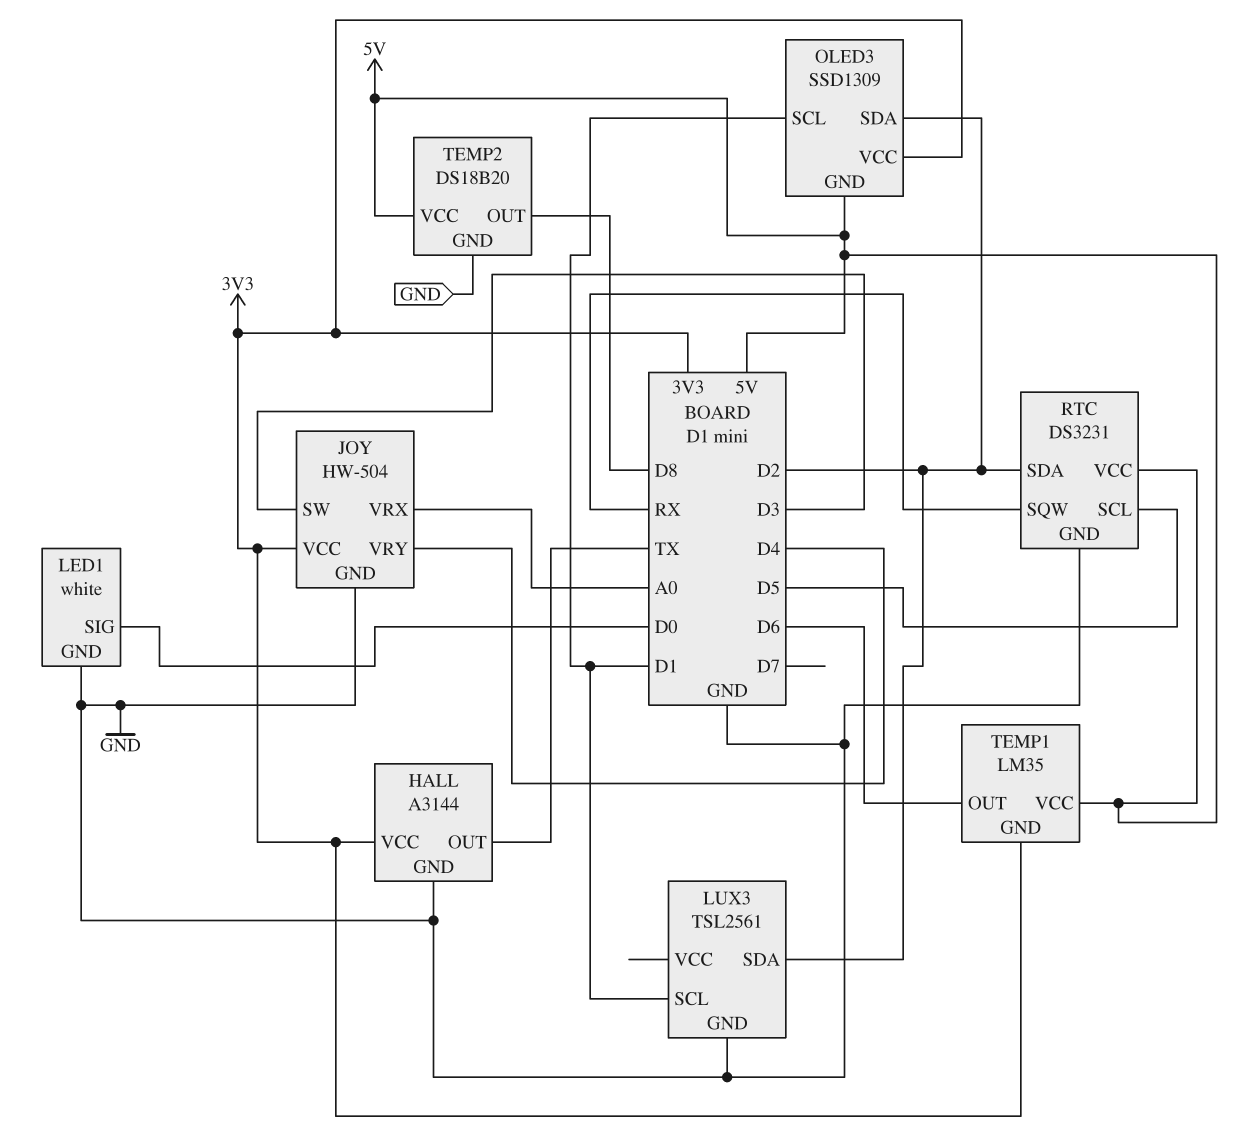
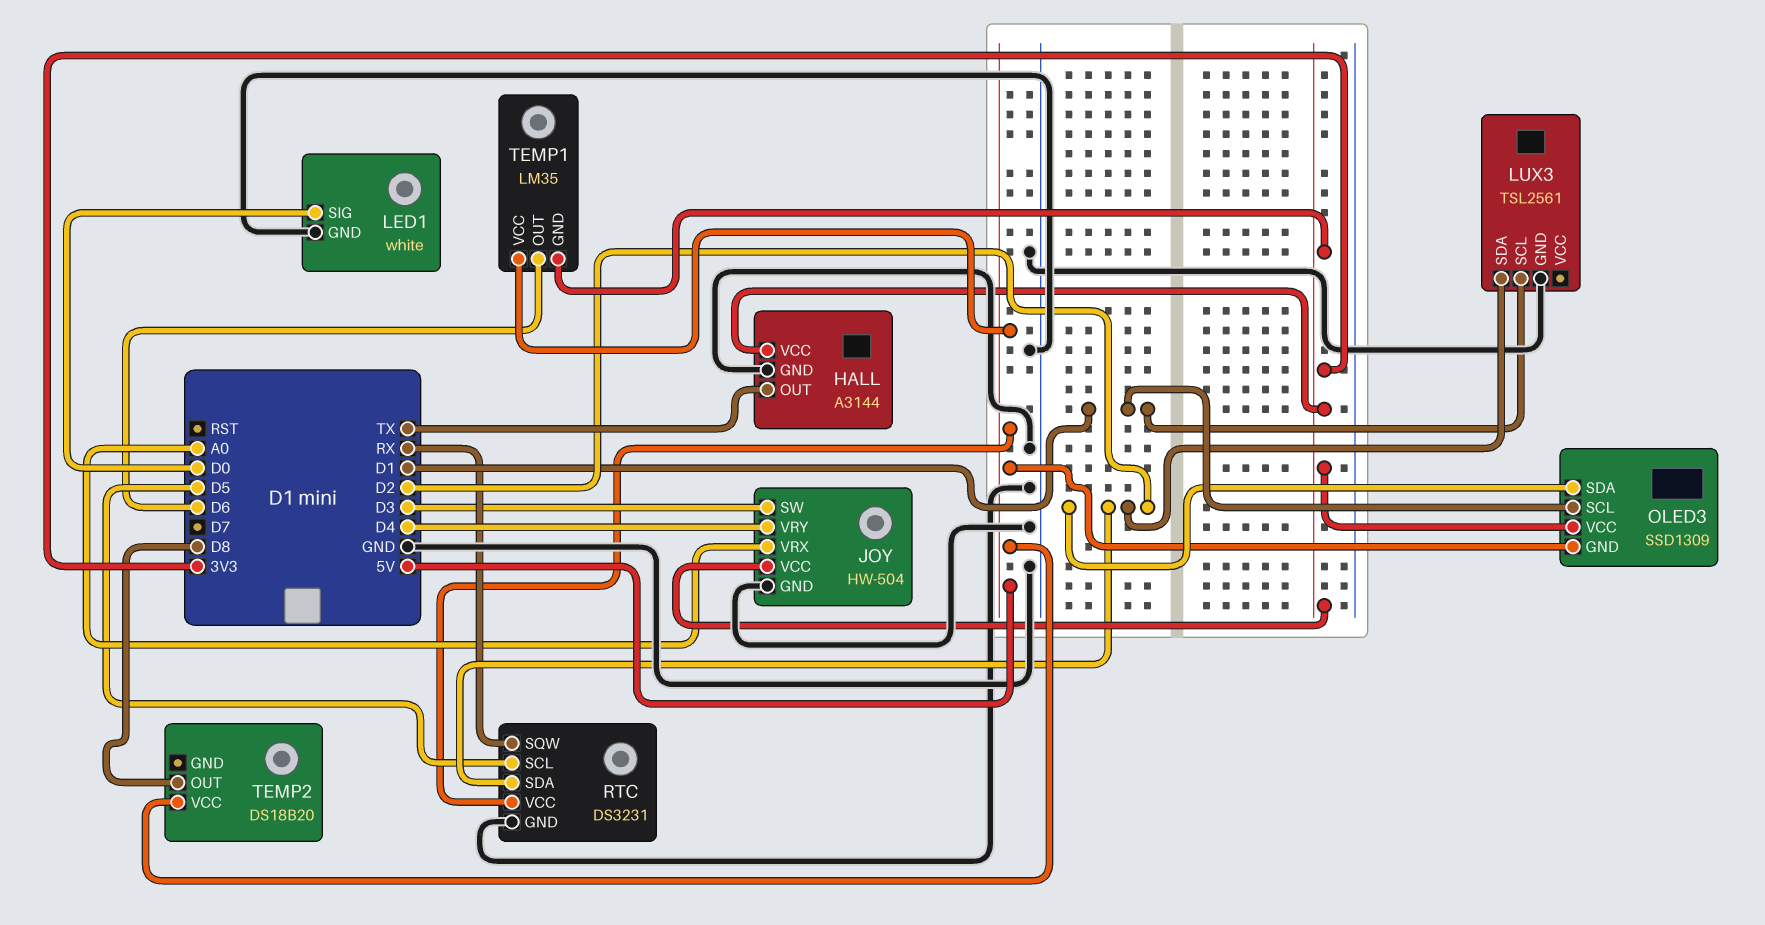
TEMP2 pin GND: GND -> none

